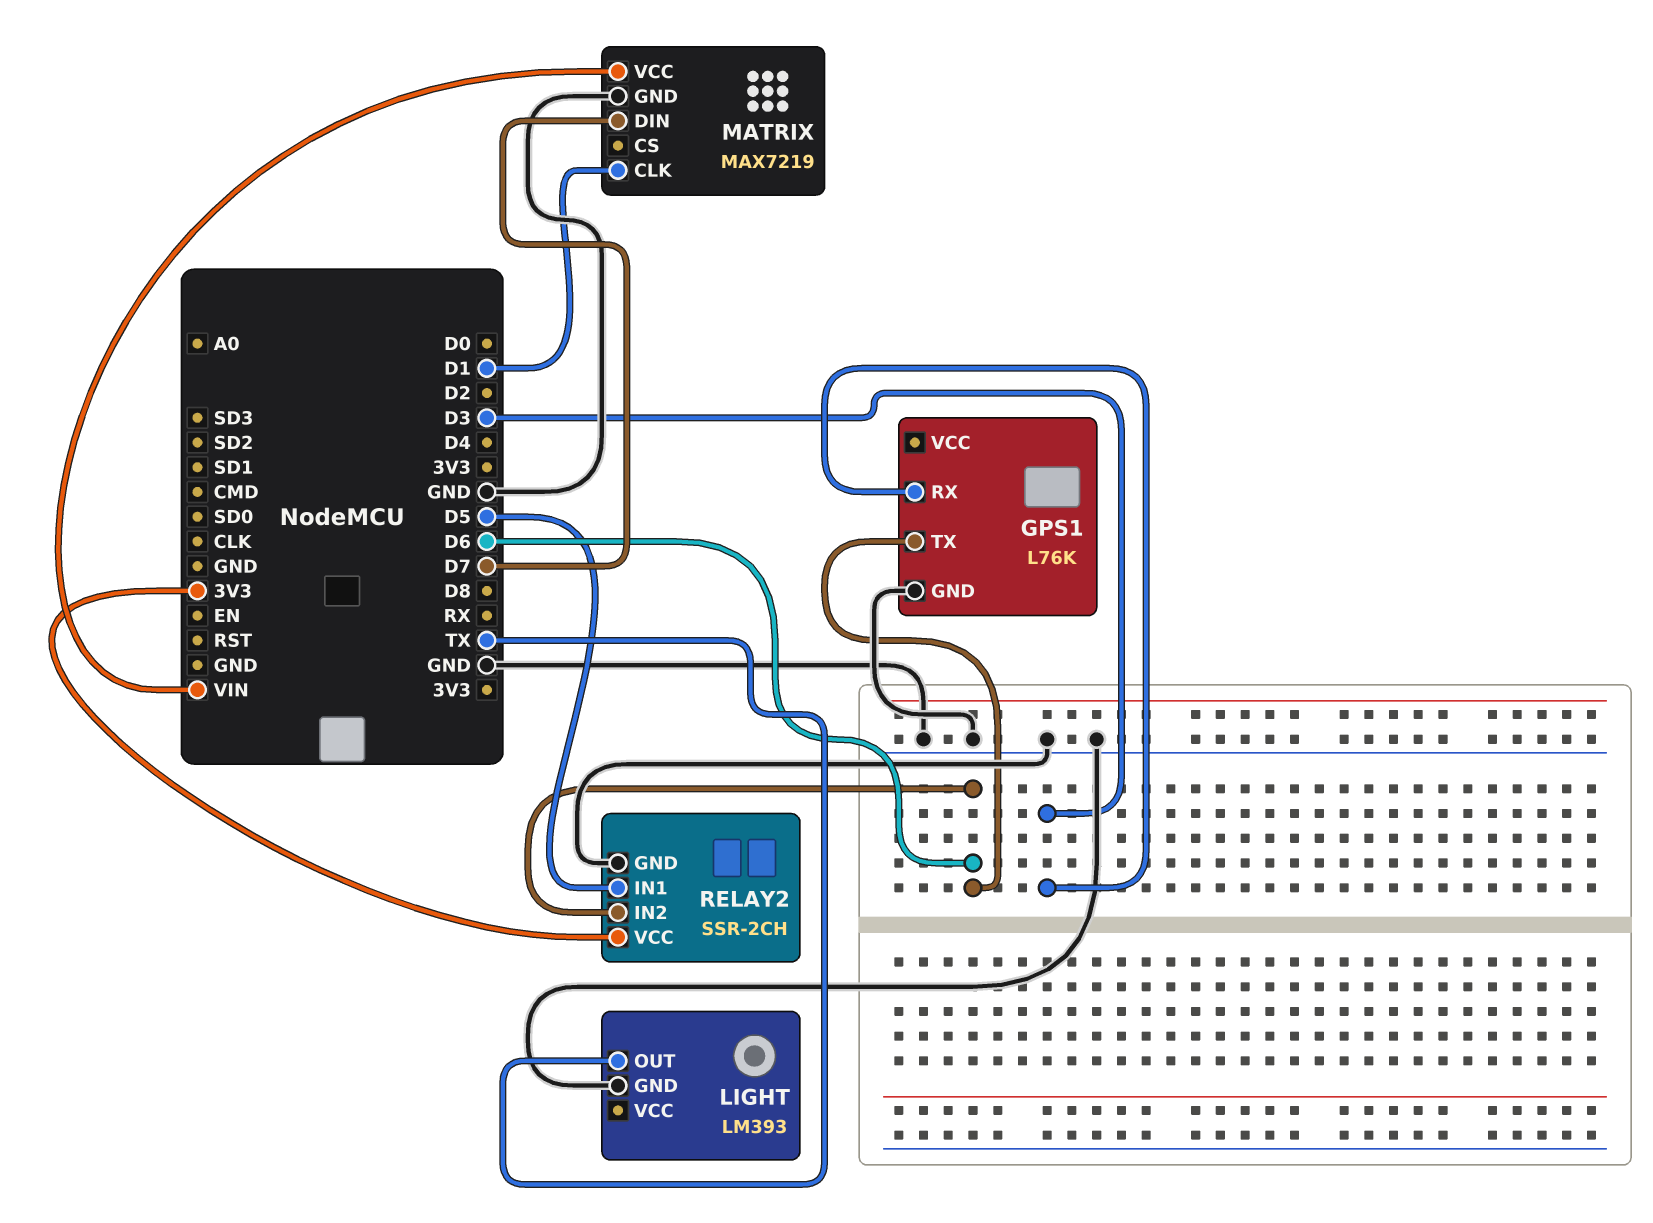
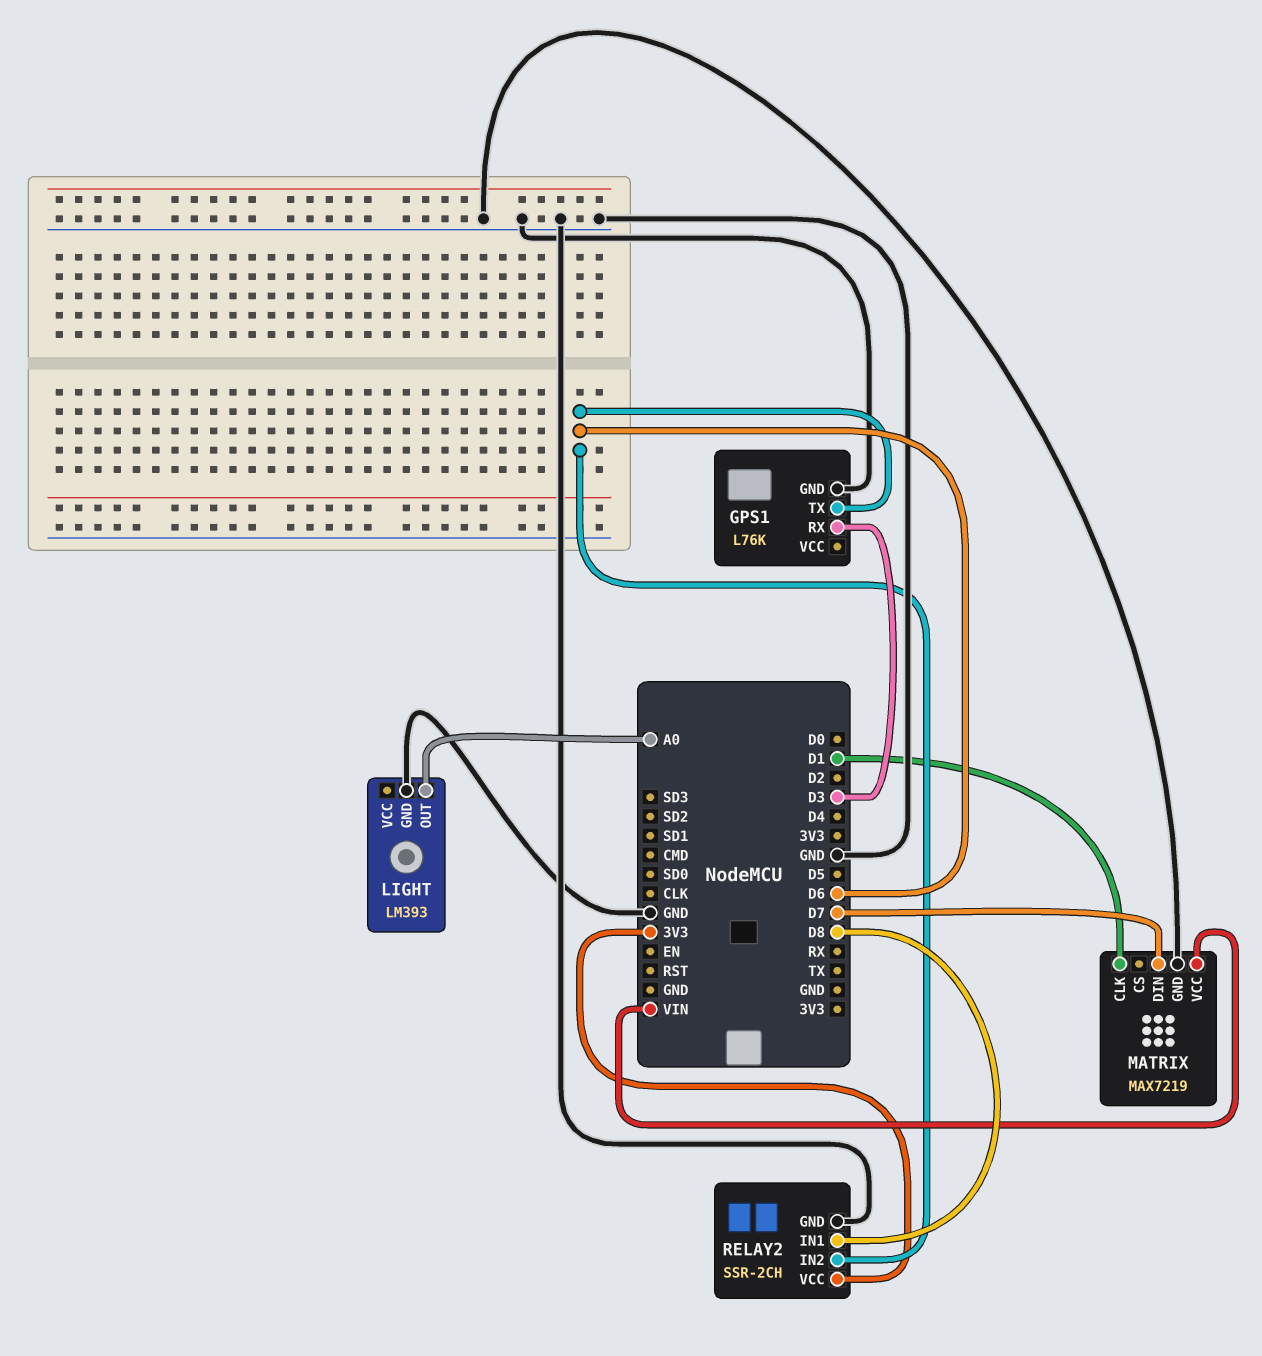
LIGHT pin OUT: TX -> A0
RELAY2 pin IN1: D5 -> D8

